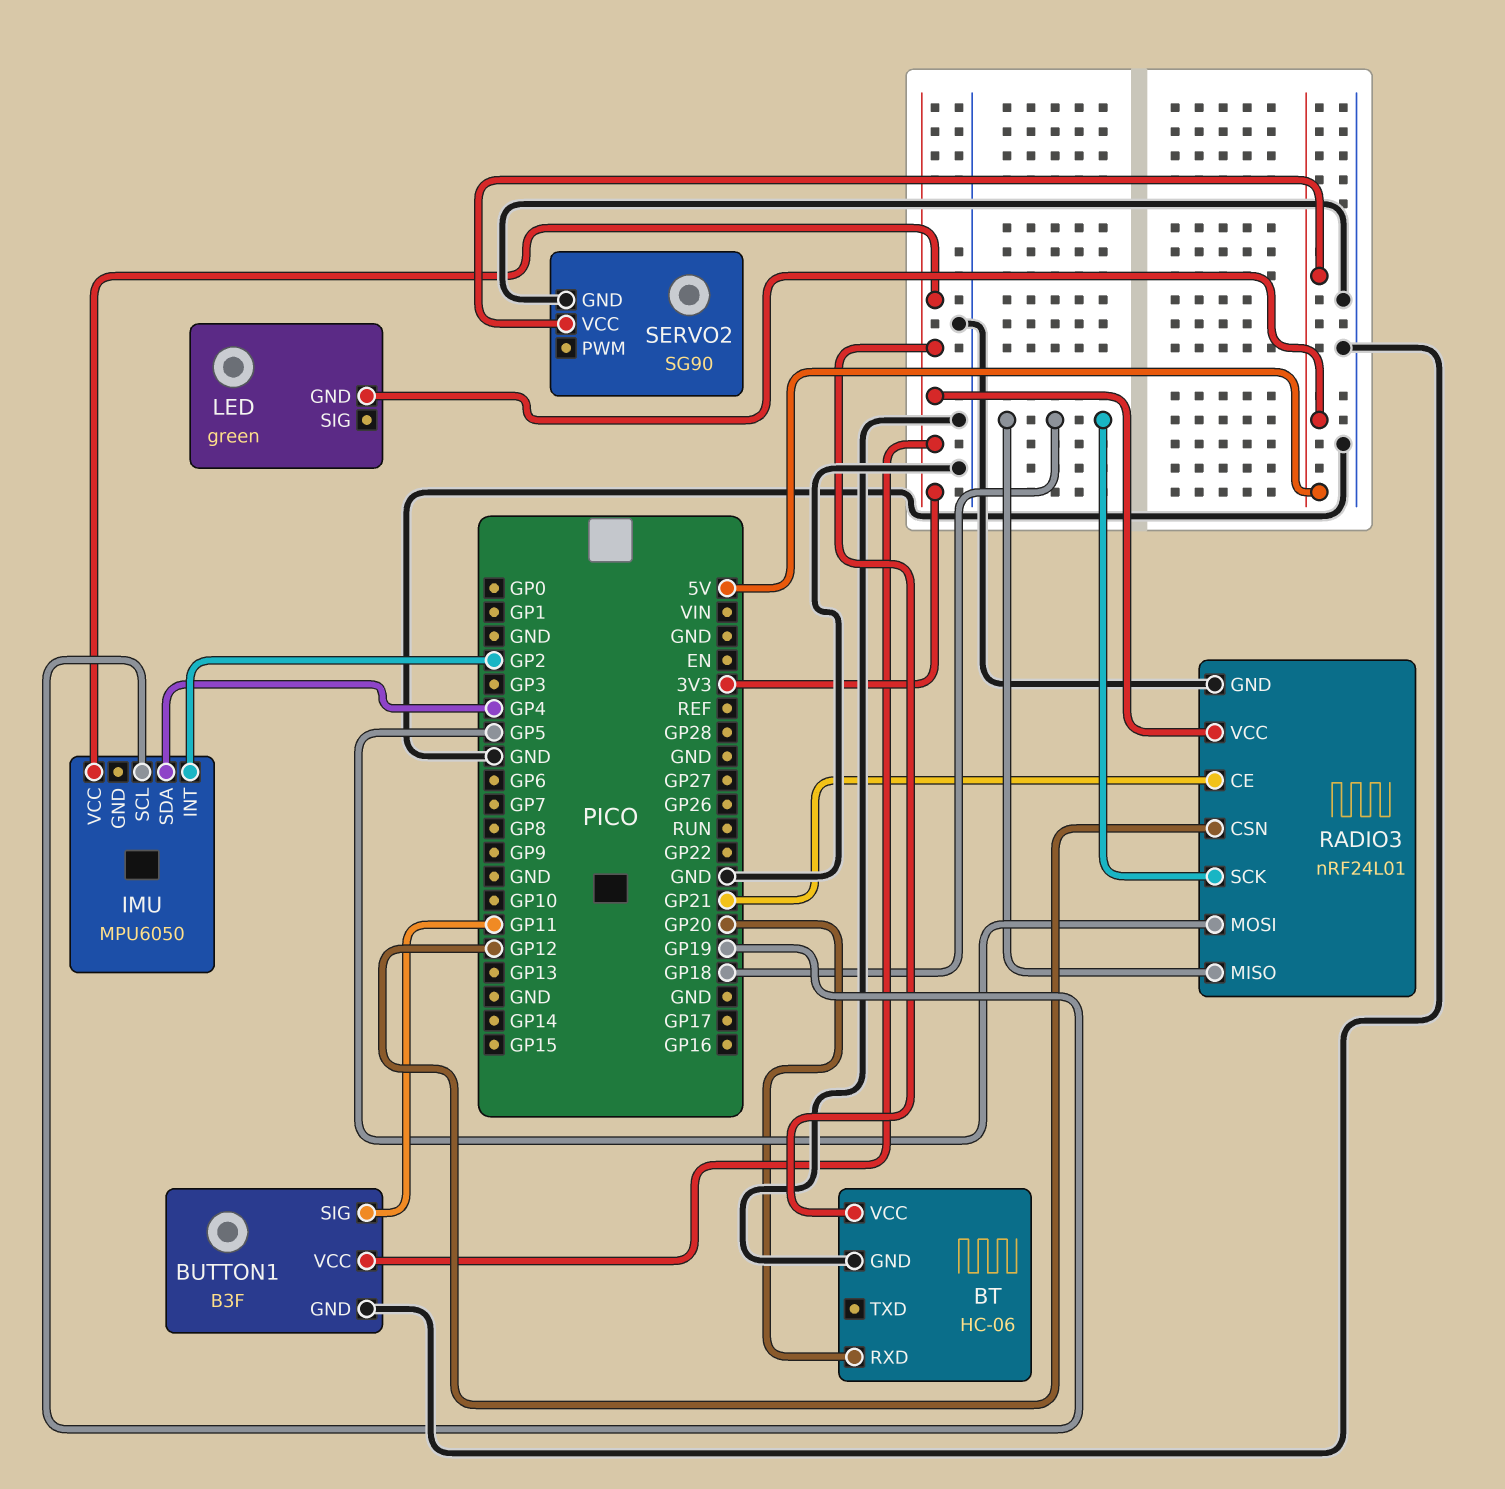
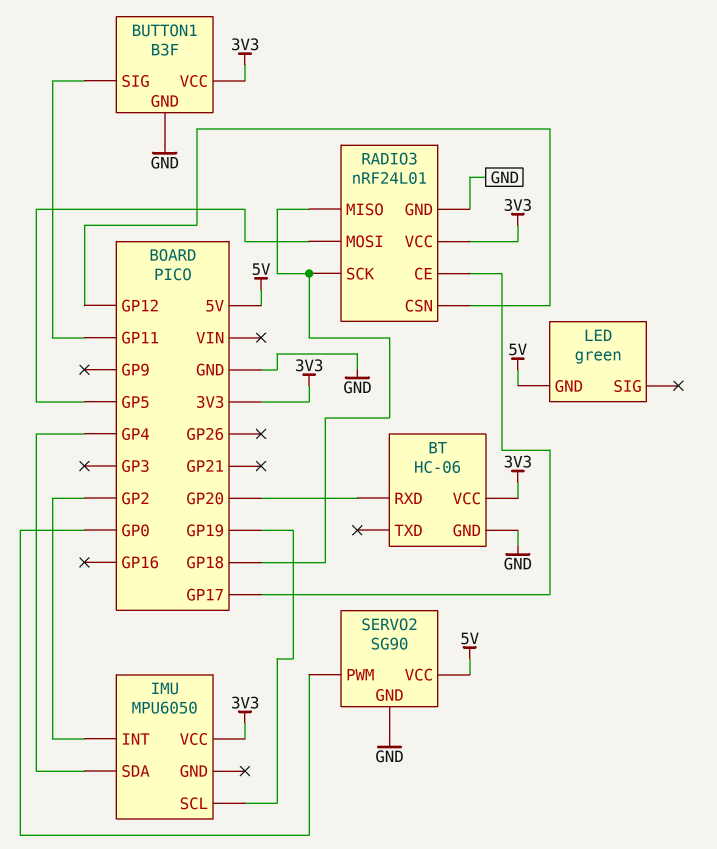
RADIO3 pin CE: GP21 -> GP17
SERVO2 pin PWM: none -> GP0

